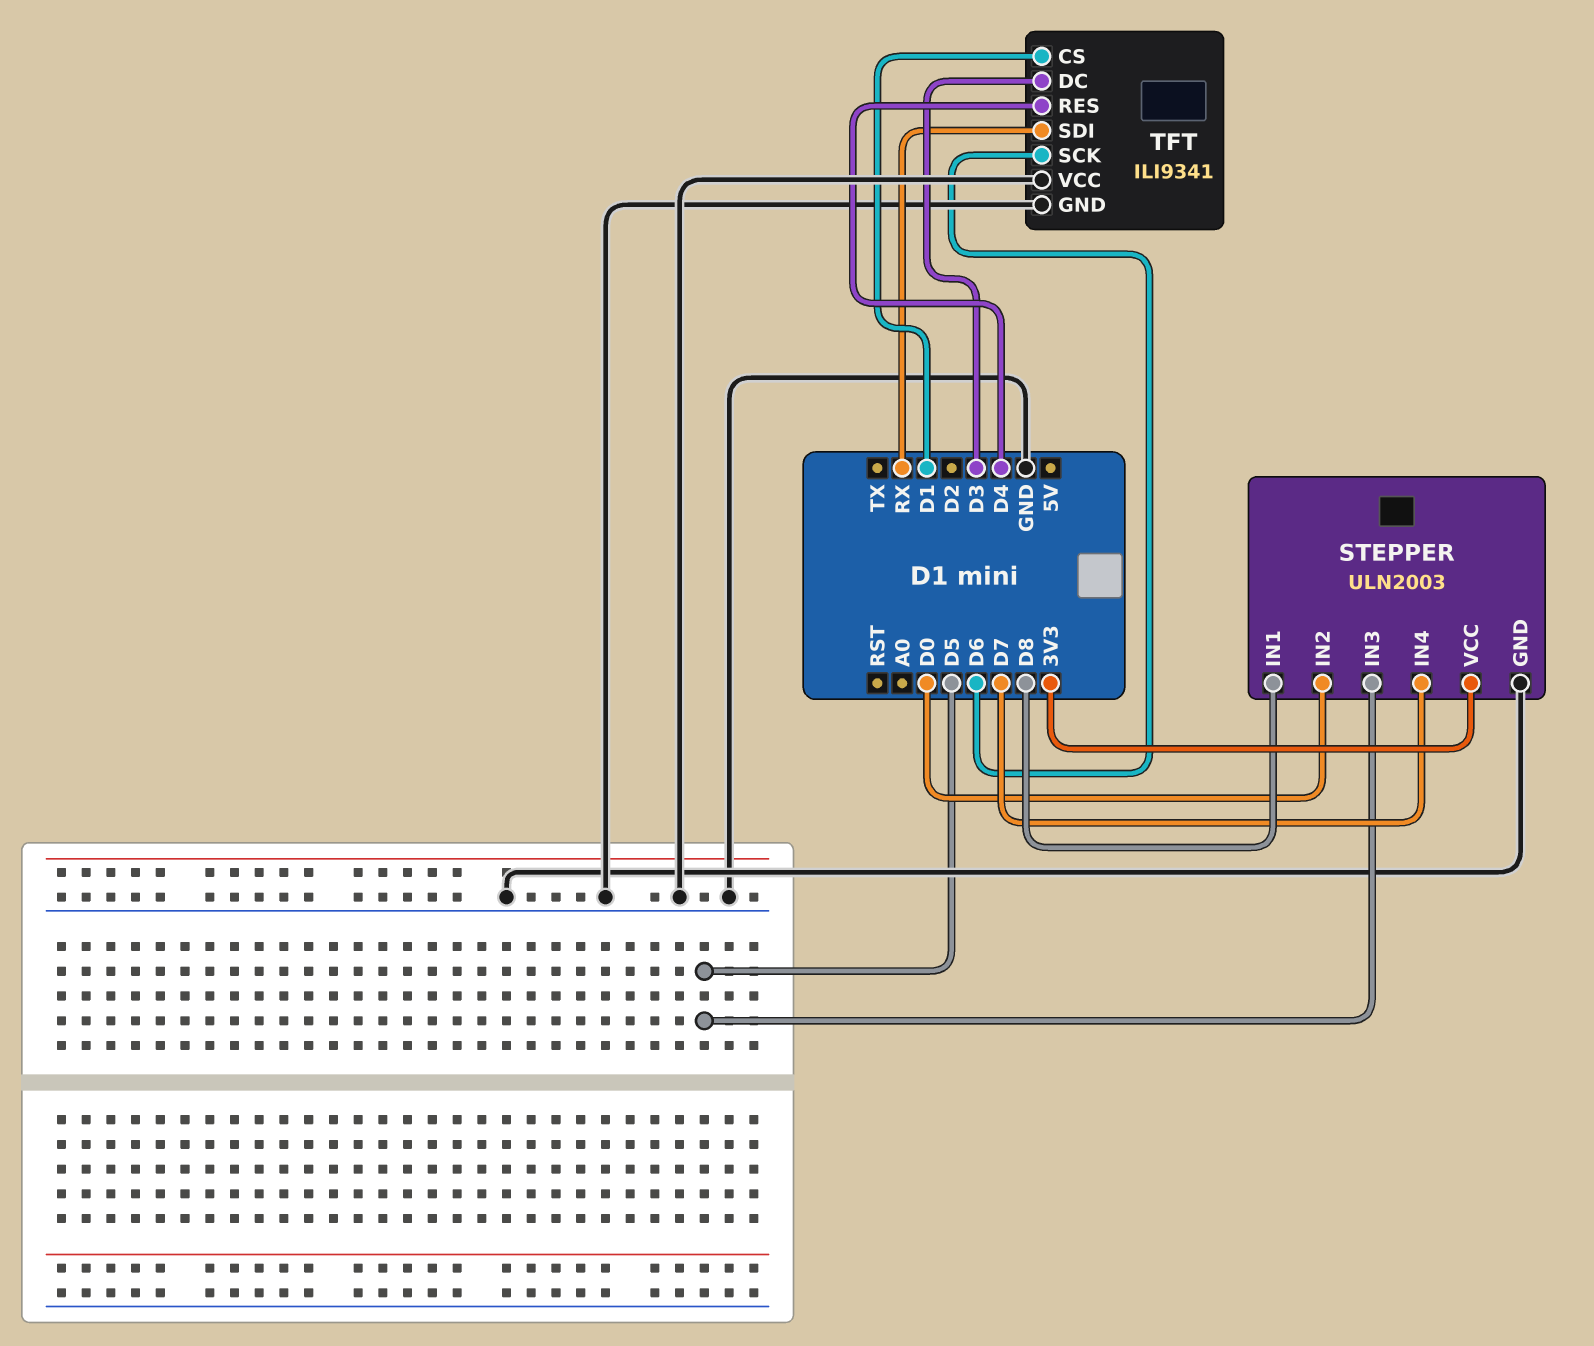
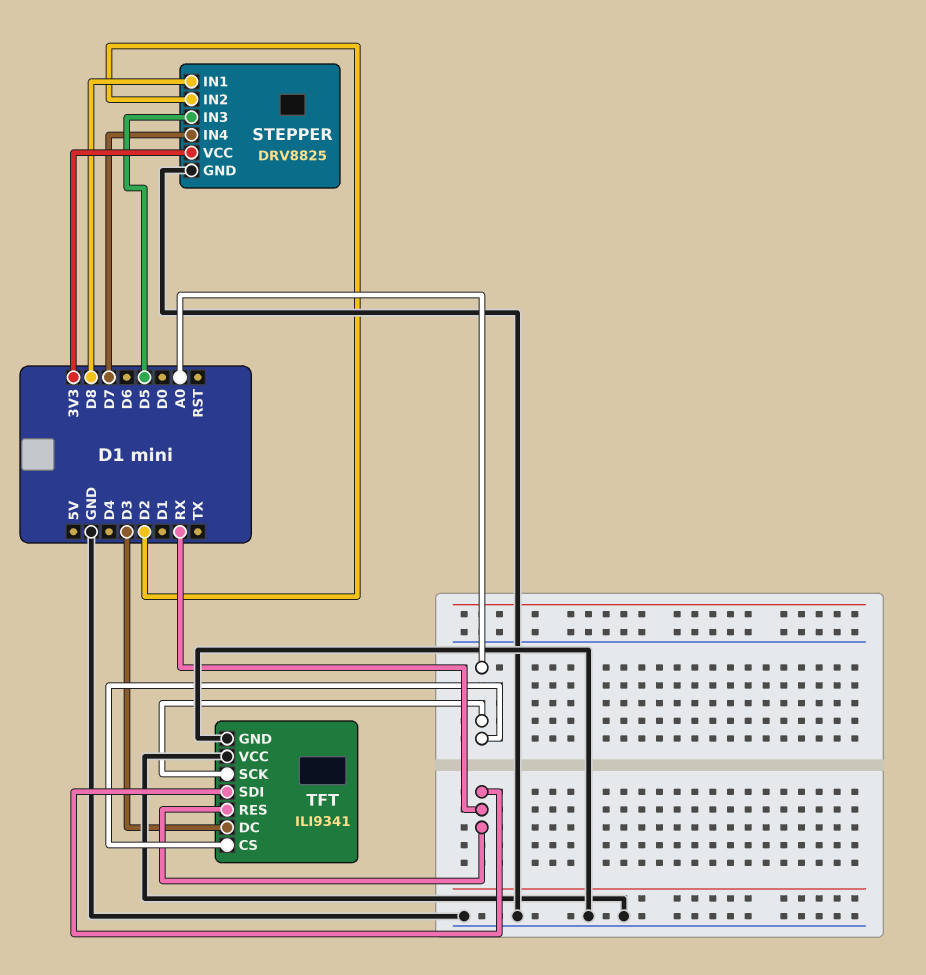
STEPPER: ULN2003 -> DRV8825
STEPPER pin IN2: D0 -> D2
TFT pin CS: D1 -> A0
TFT pin RES: D4 -> RX
TFT pin SCK: D6 -> A0

